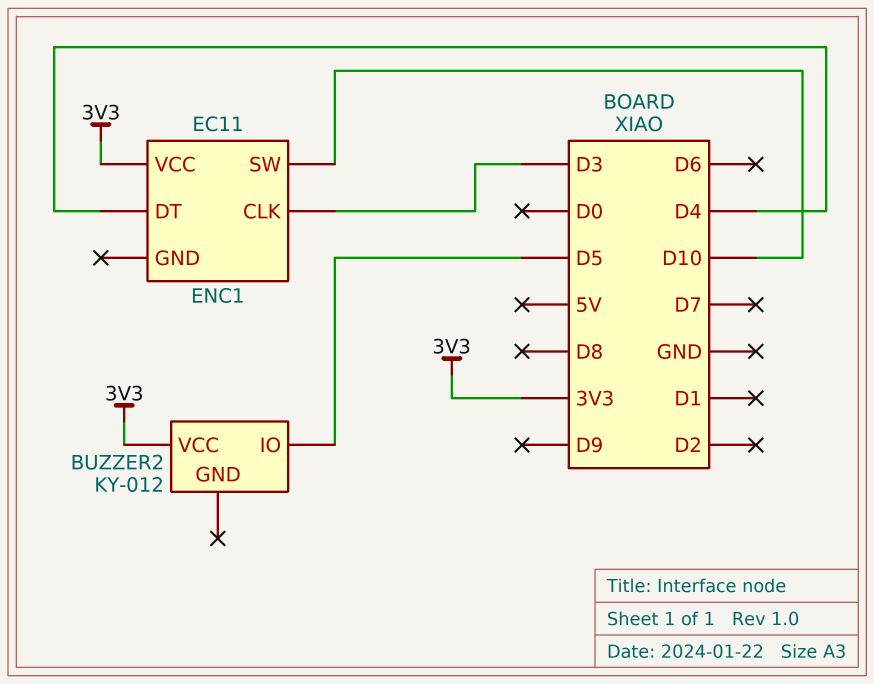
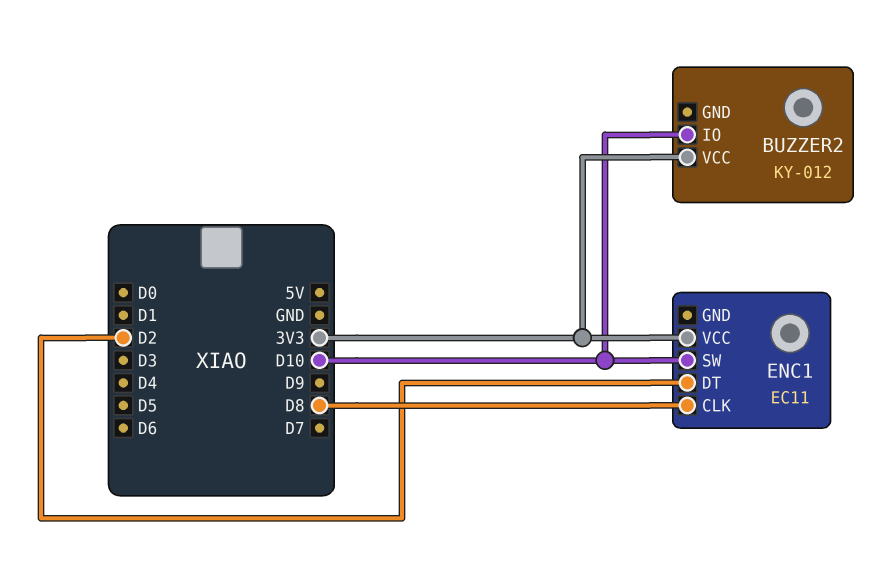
BUZZER2 pin IO: D5 -> D10
ENC1 pin CLK: D3 -> D8
ENC1 pin DT: D4 -> D2

